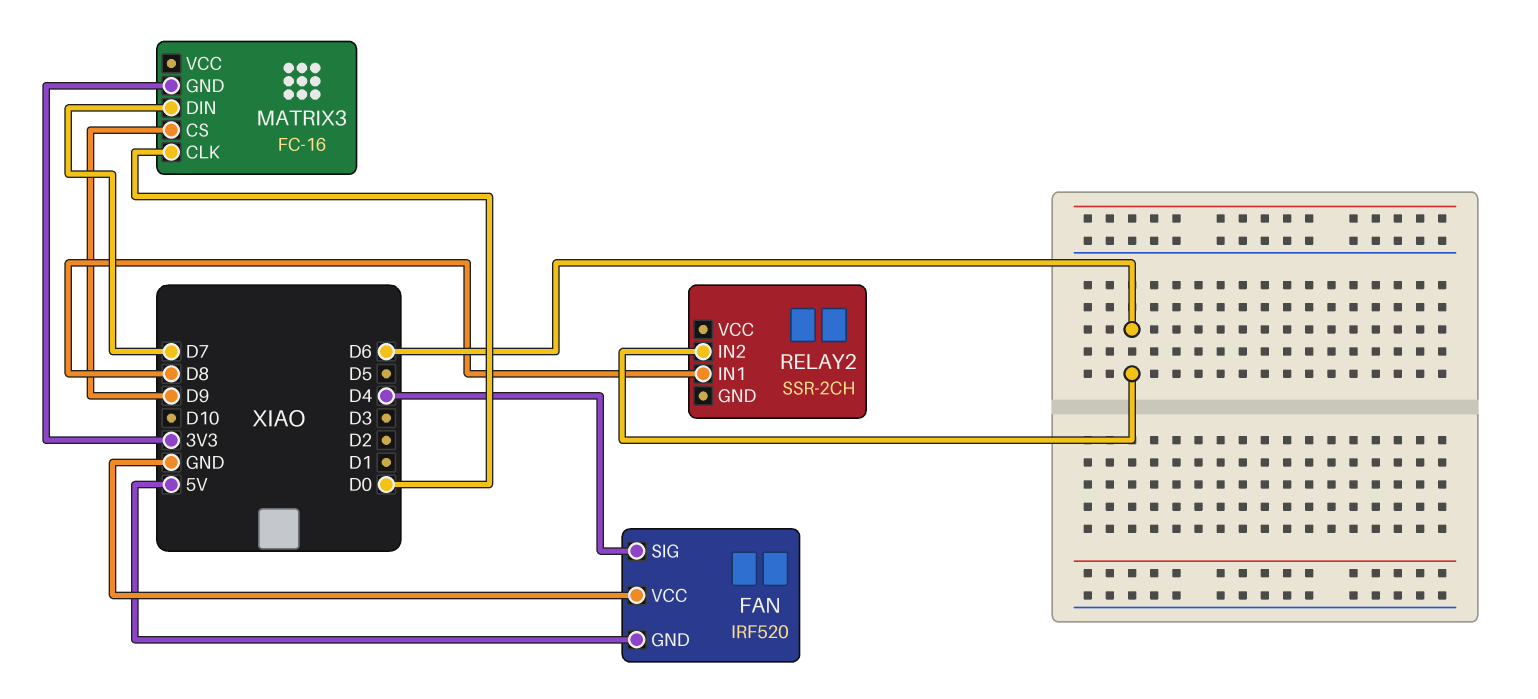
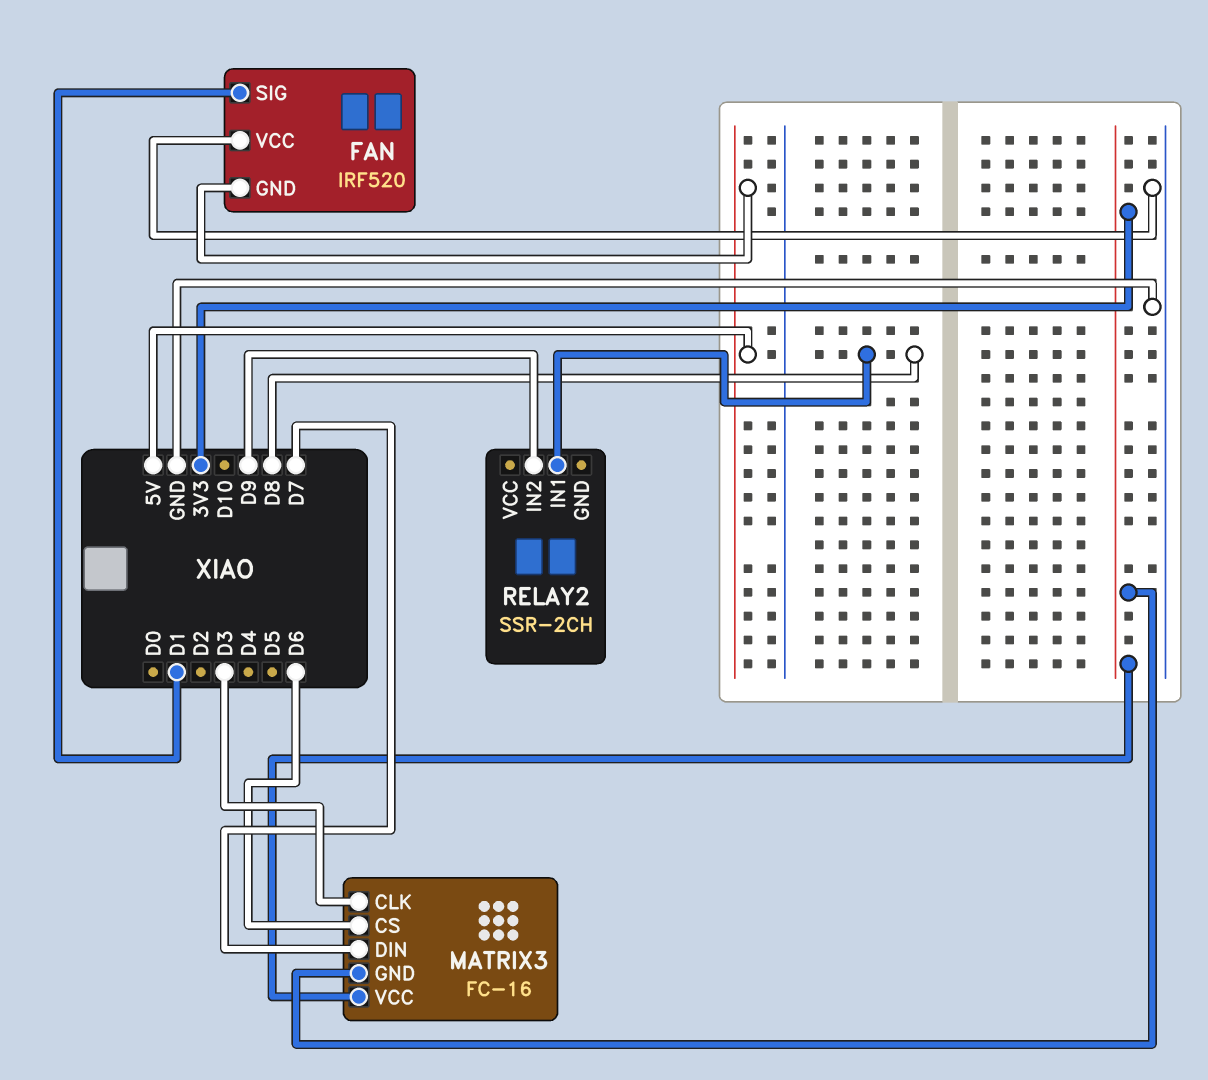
FAN pin SIG: D4 -> D1
MATRIX3 pin CLK: D0 -> D3
MATRIX3 pin CS: D9 -> D6
MATRIX3 pin VCC: none -> 3V3
RELAY2 pin IN2: D6 -> D9

